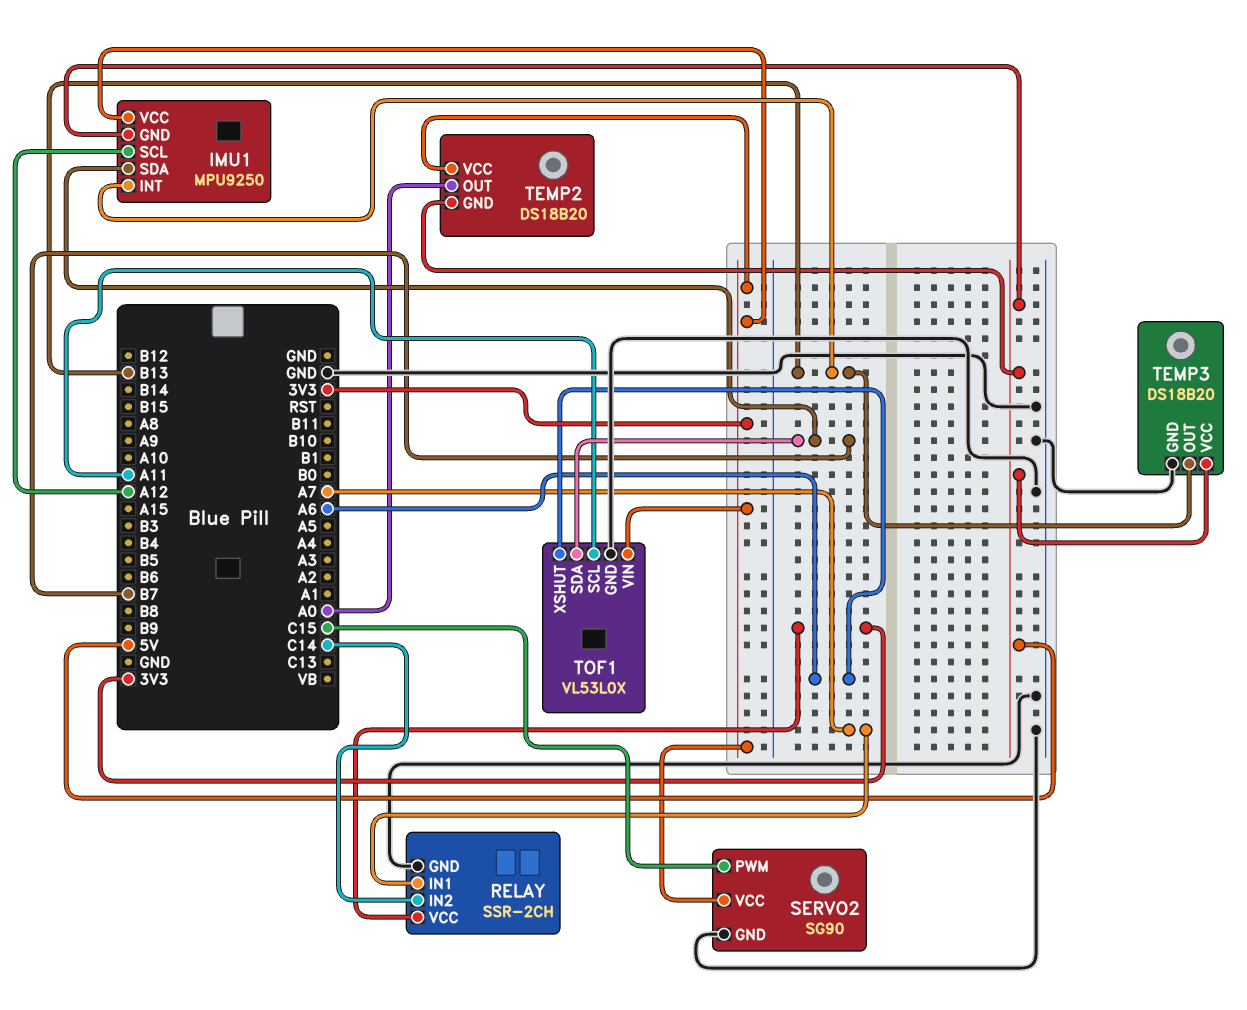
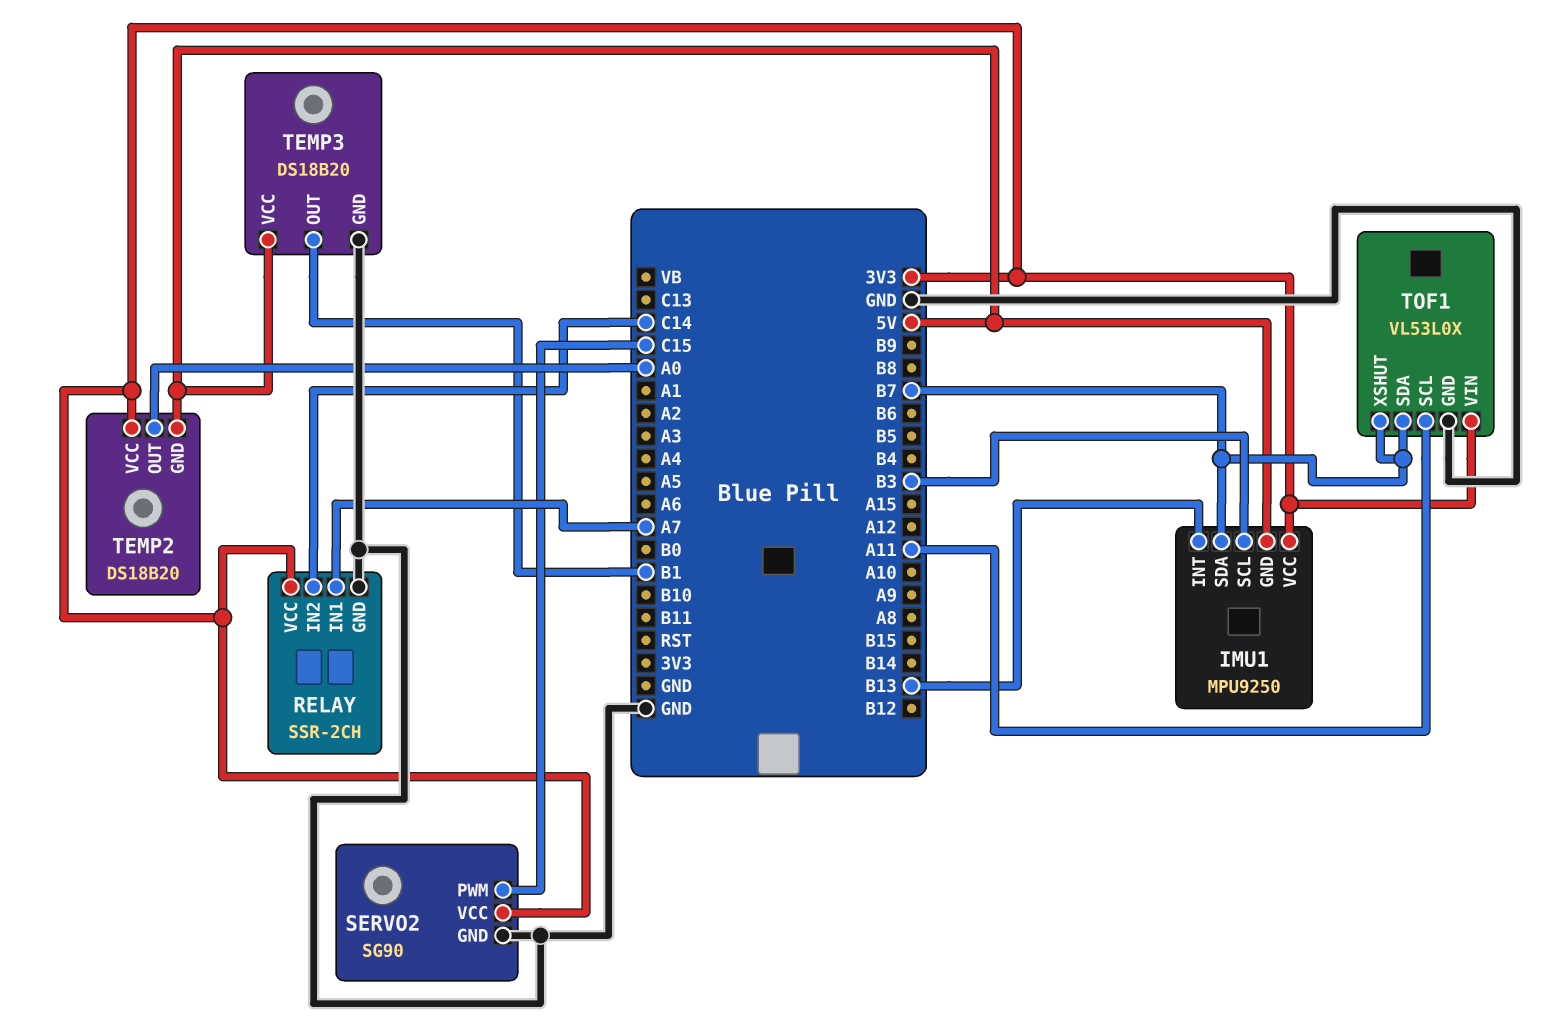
IMU1 pin SCL: A12 -> B3
TEMP3 pin OUT: B13 -> B1
TOF1 pin XSHUT: A6 -> B7

